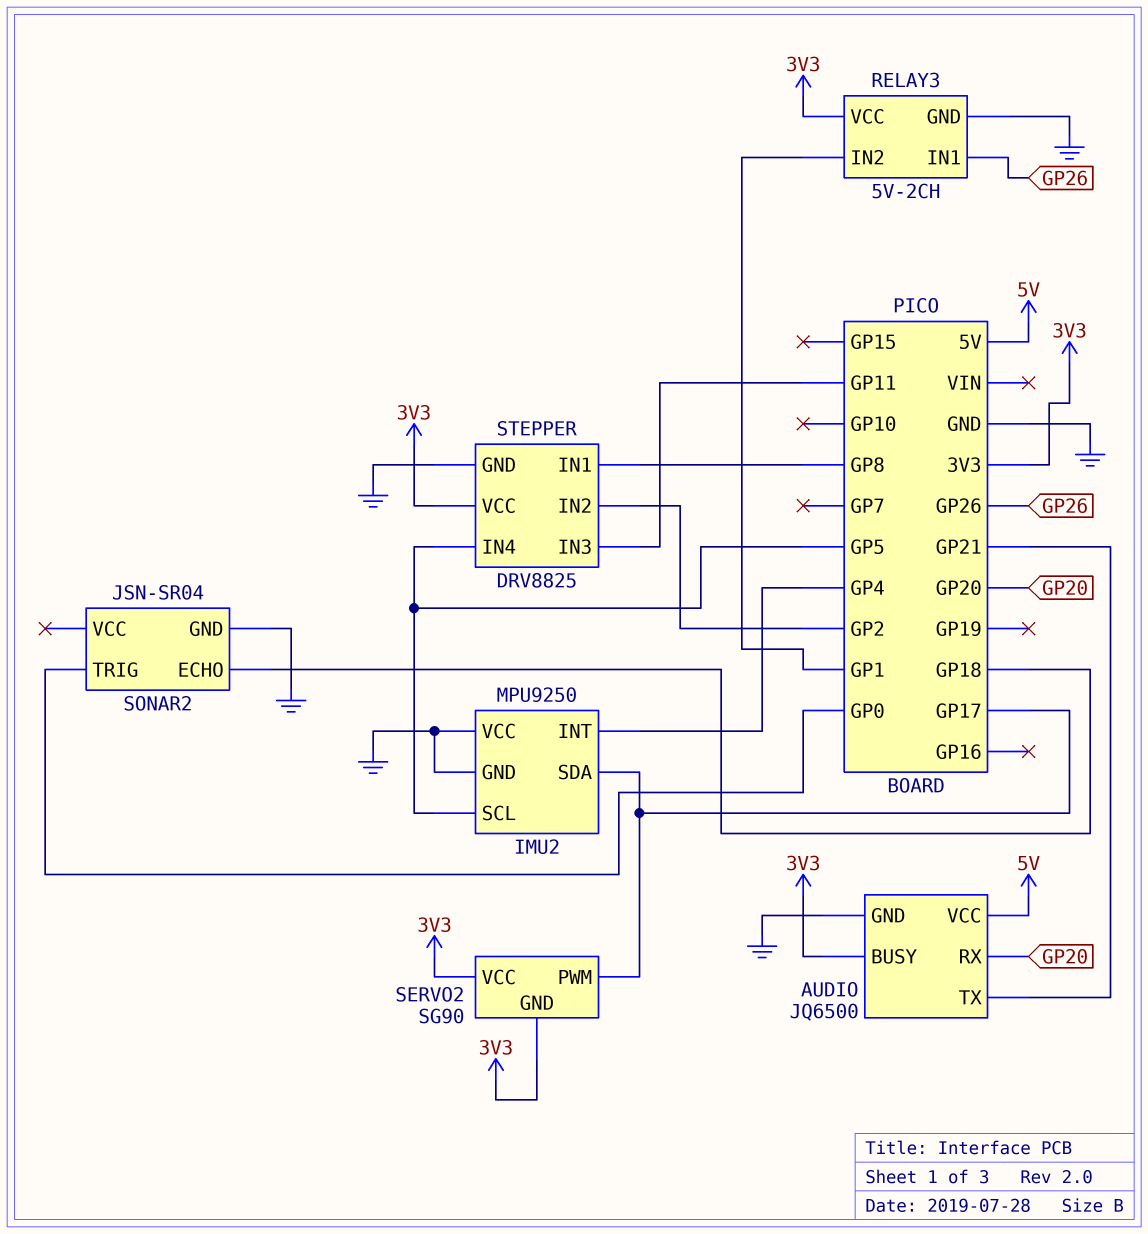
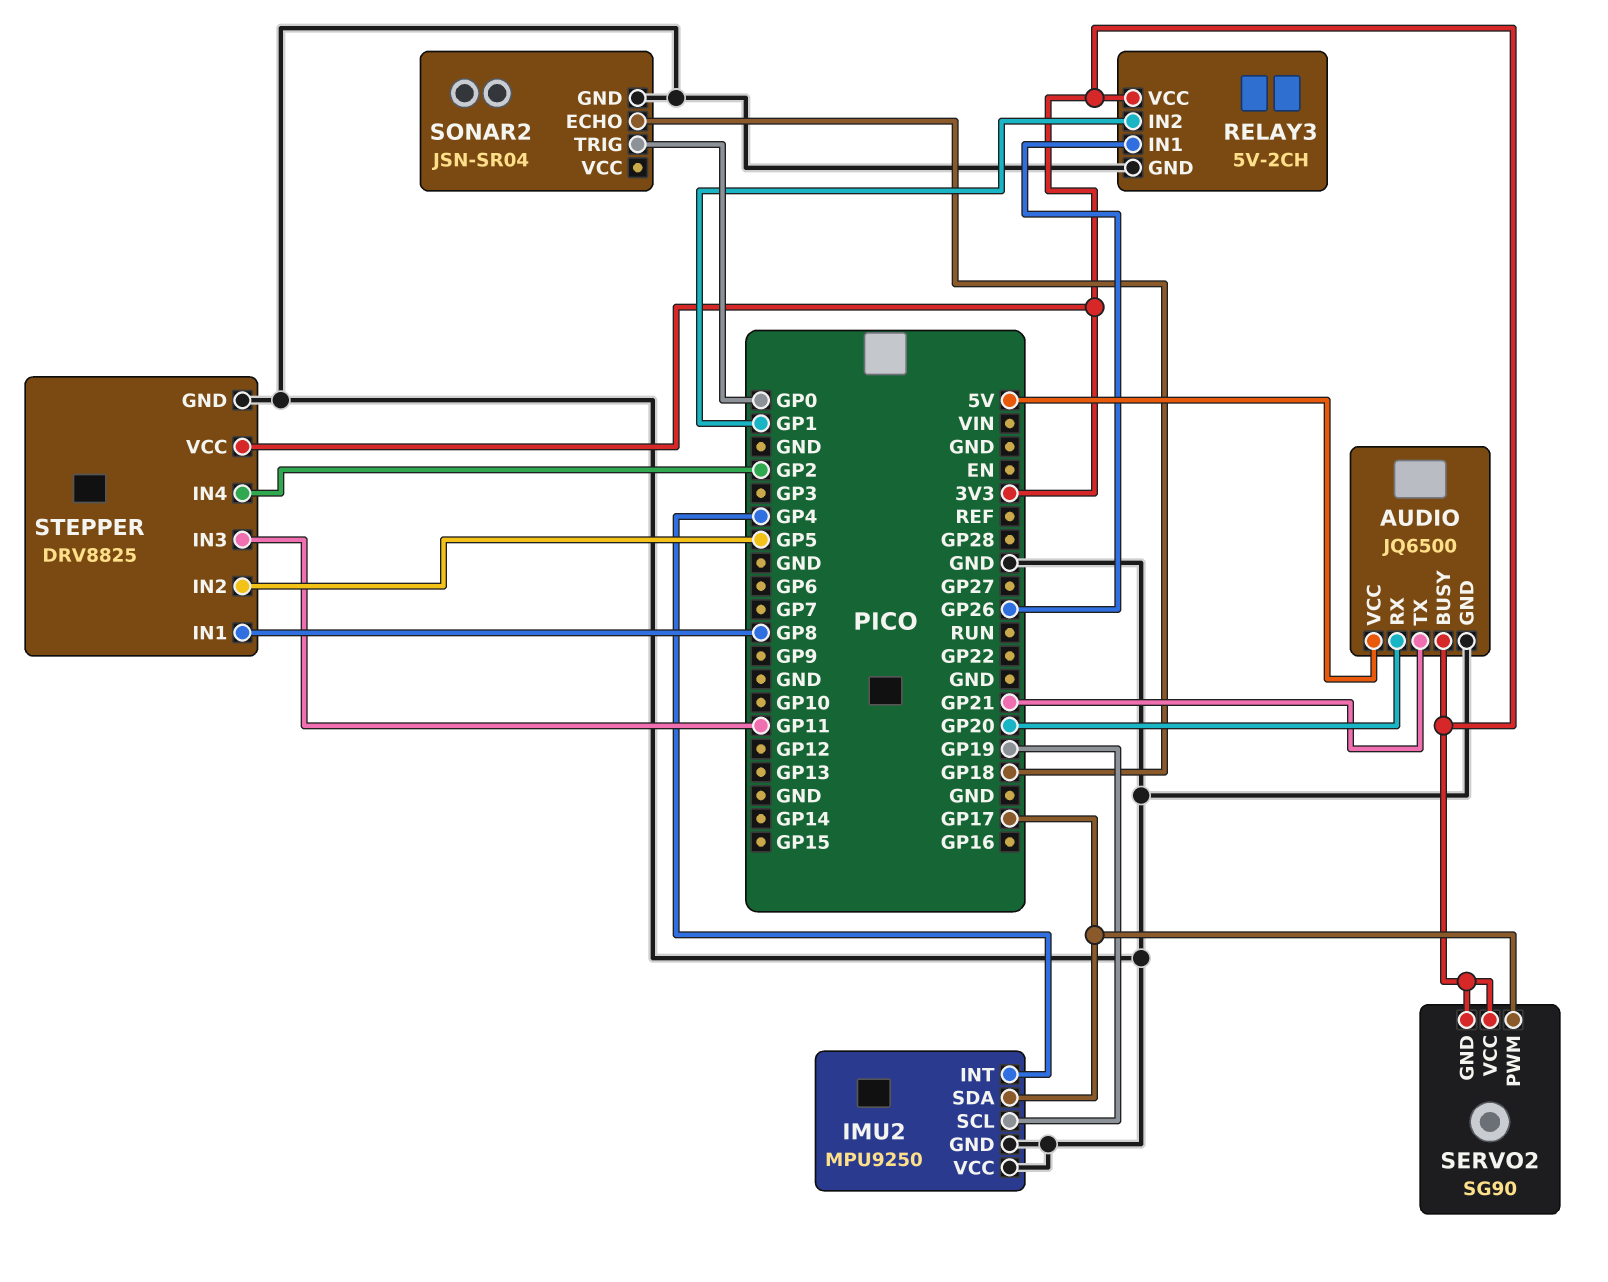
IMU2 pin SCL: GP5 -> GP19
STEPPER pin IN2: GP2 -> GP5
STEPPER pin IN4: GP5 -> GP2

